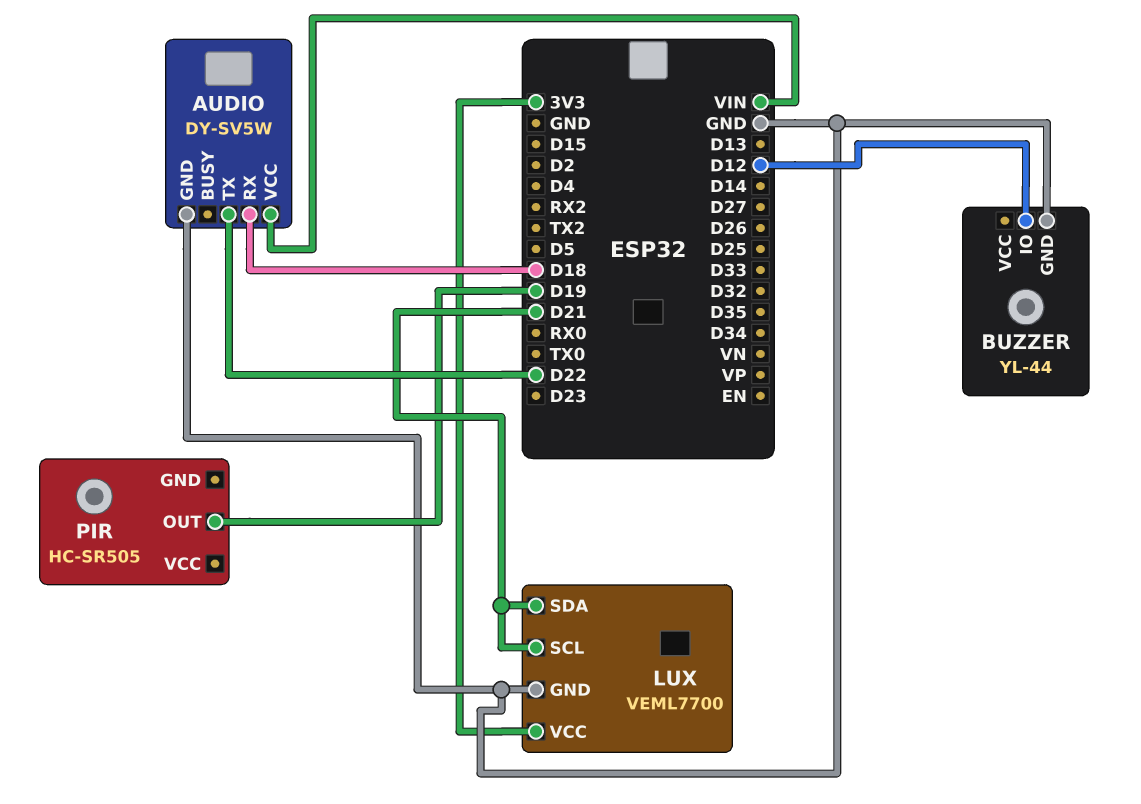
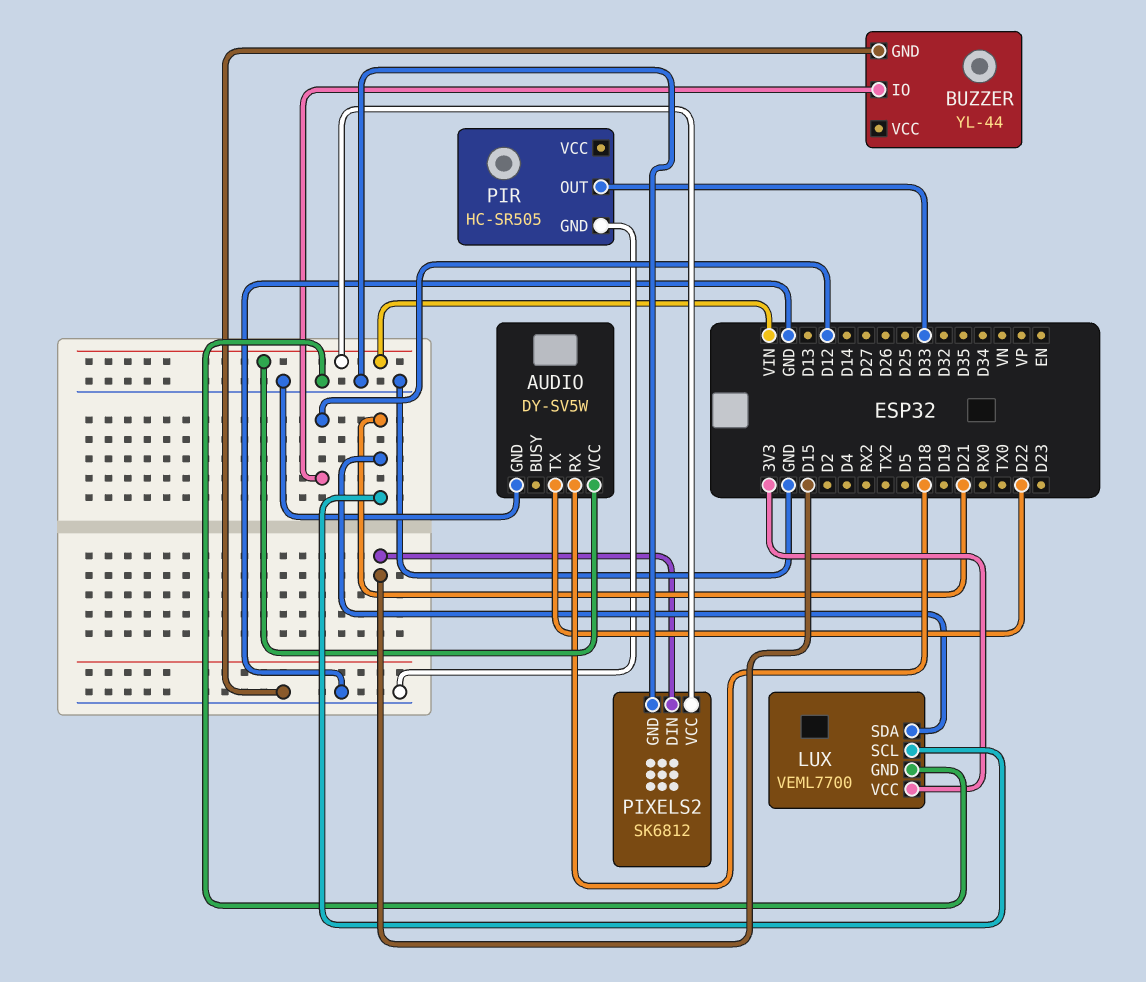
PIR pin GND: none -> GND
PIR pin OUT: D19 -> D33
PIXELS2: none -> SK6812
PIXELS2 pin DIN: none -> D15
PIXELS2 pin GND: none -> GND
PIXELS2 pin VCC: none -> VIN

